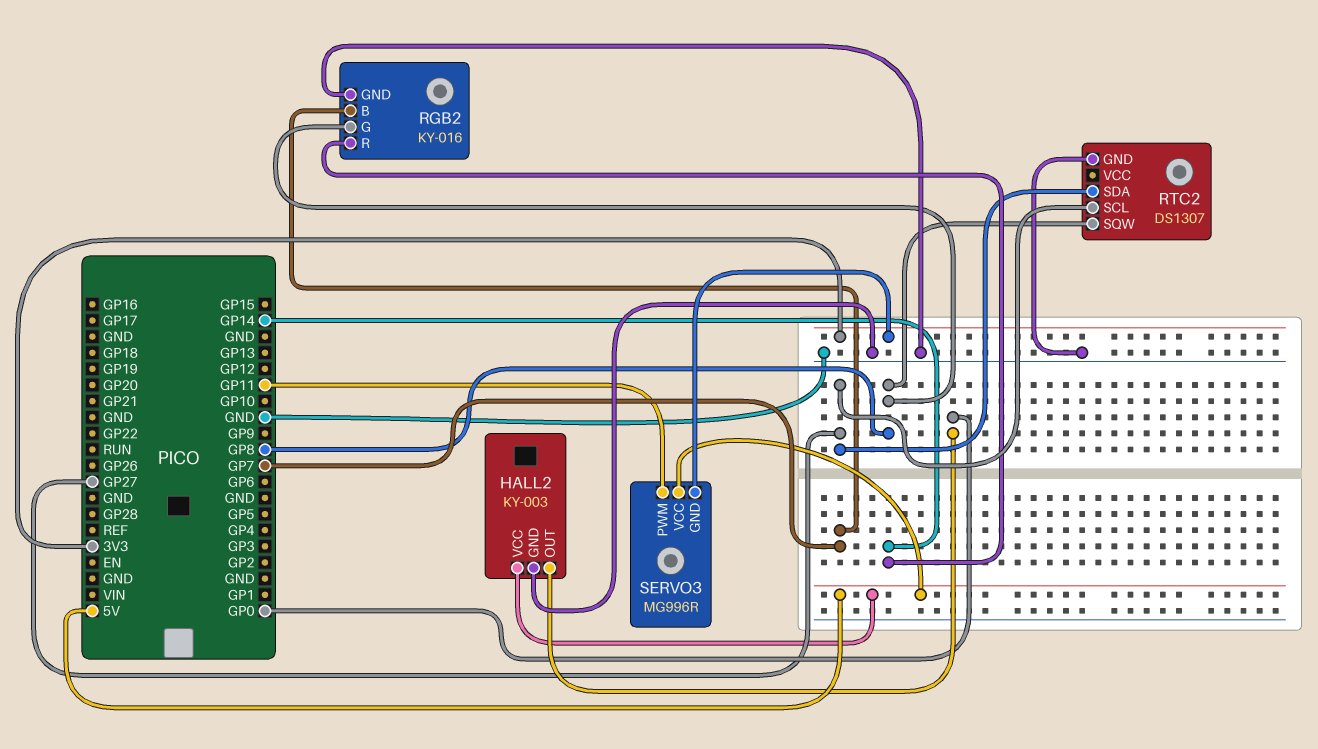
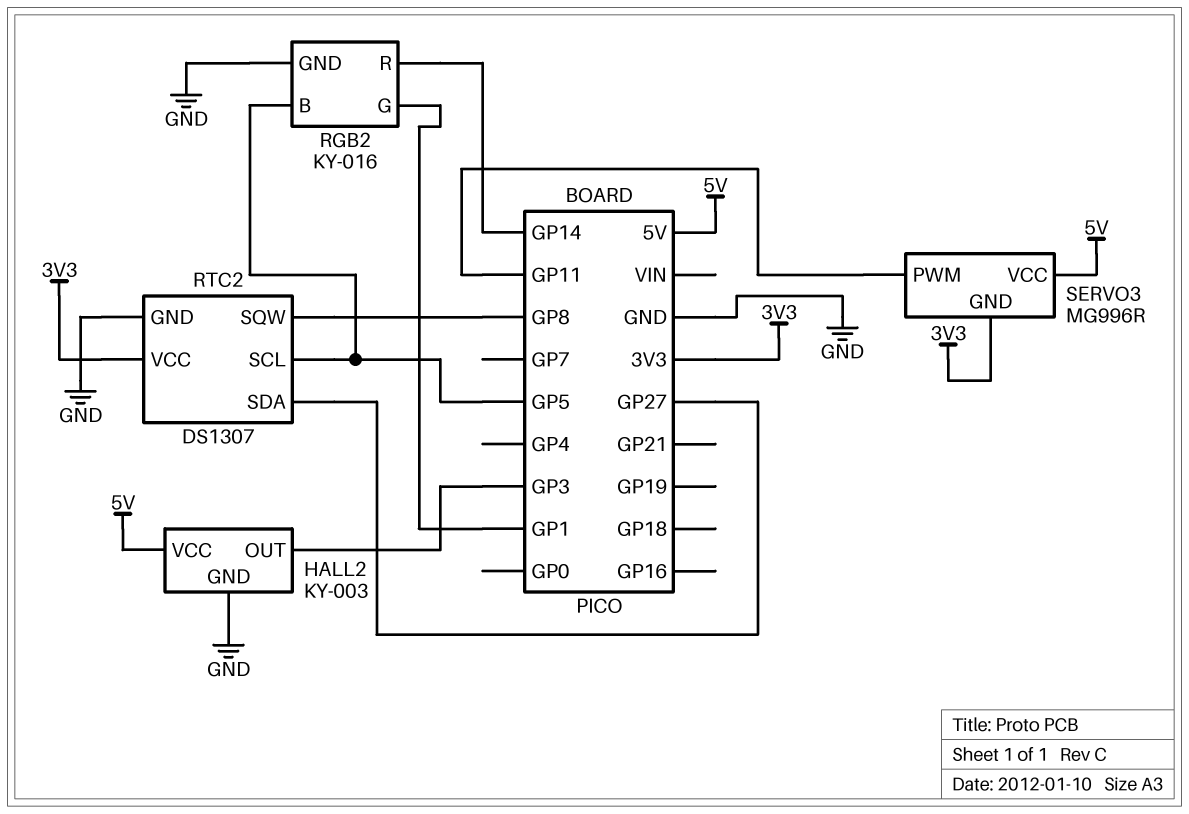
HALL2 pin OUT: GP0 -> GP3
RGB2 pin B: GP7 -> GP5
RGB2 pin G: GP8 -> GP1
RTC2 pin SCL: GP27 -> GP5
RTC2 pin VCC: none -> 3V3

